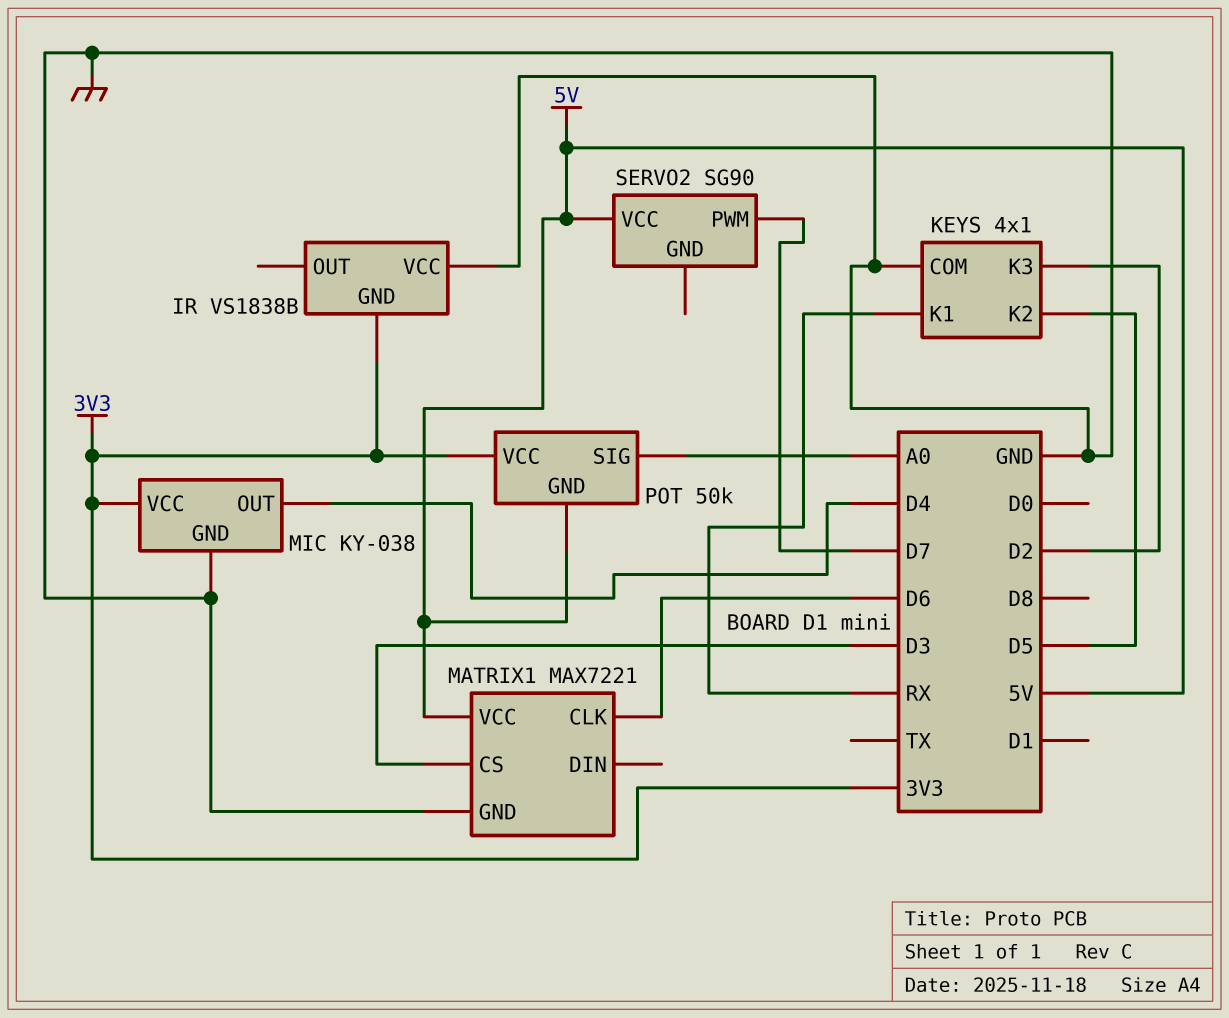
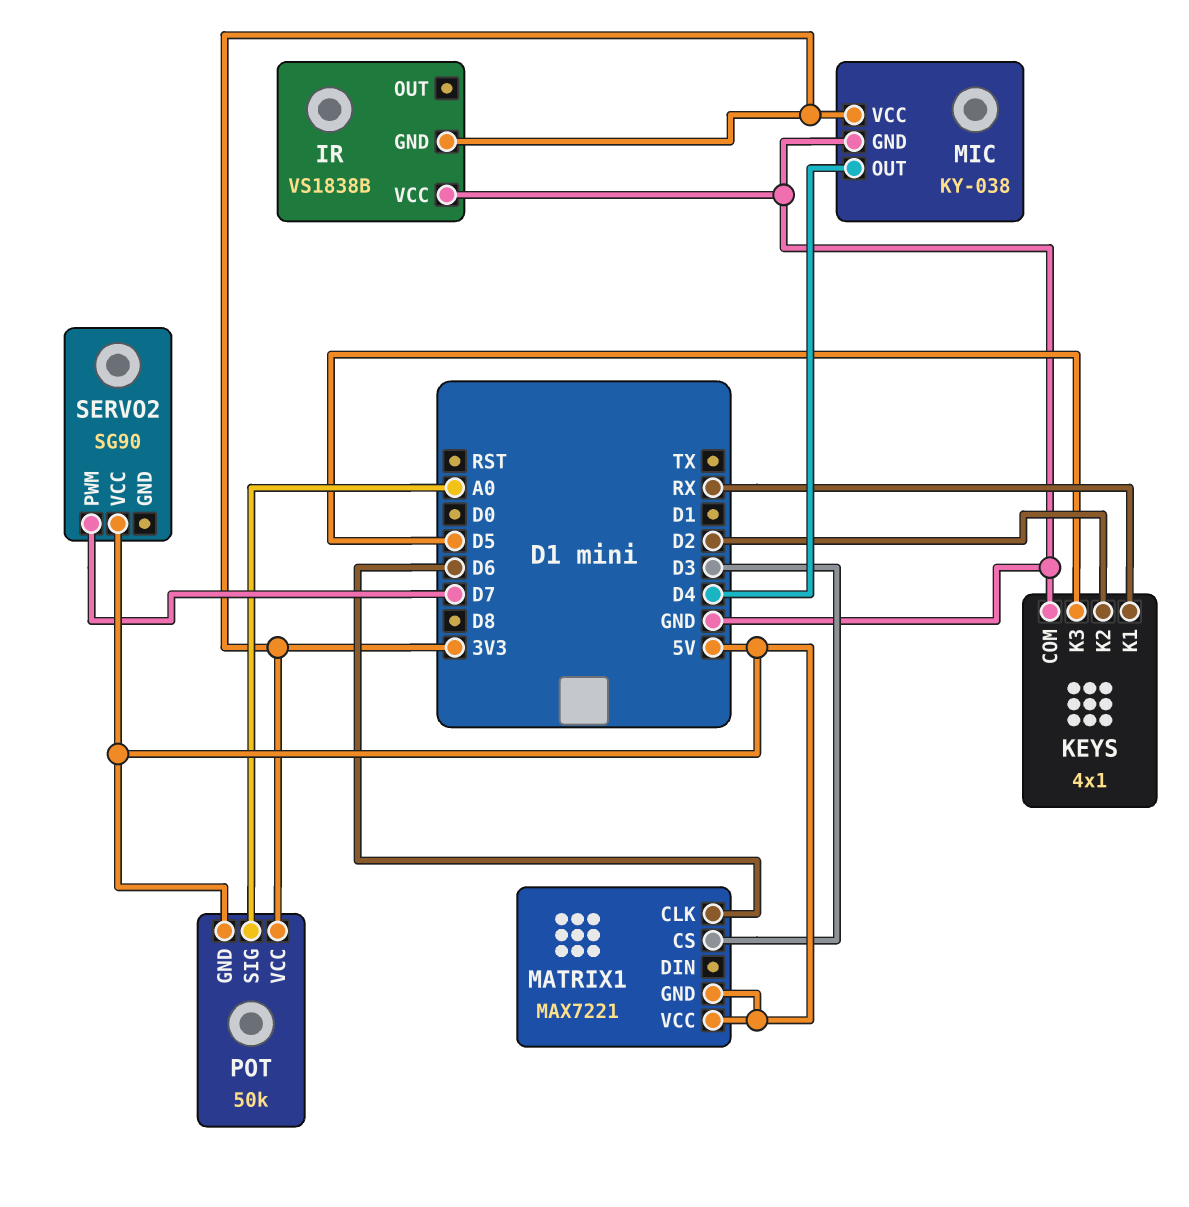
KEYS pin K2: D5 -> D2
KEYS pin K3: D2 -> D5
MATRIX1 pin GND: GND -> 5V

